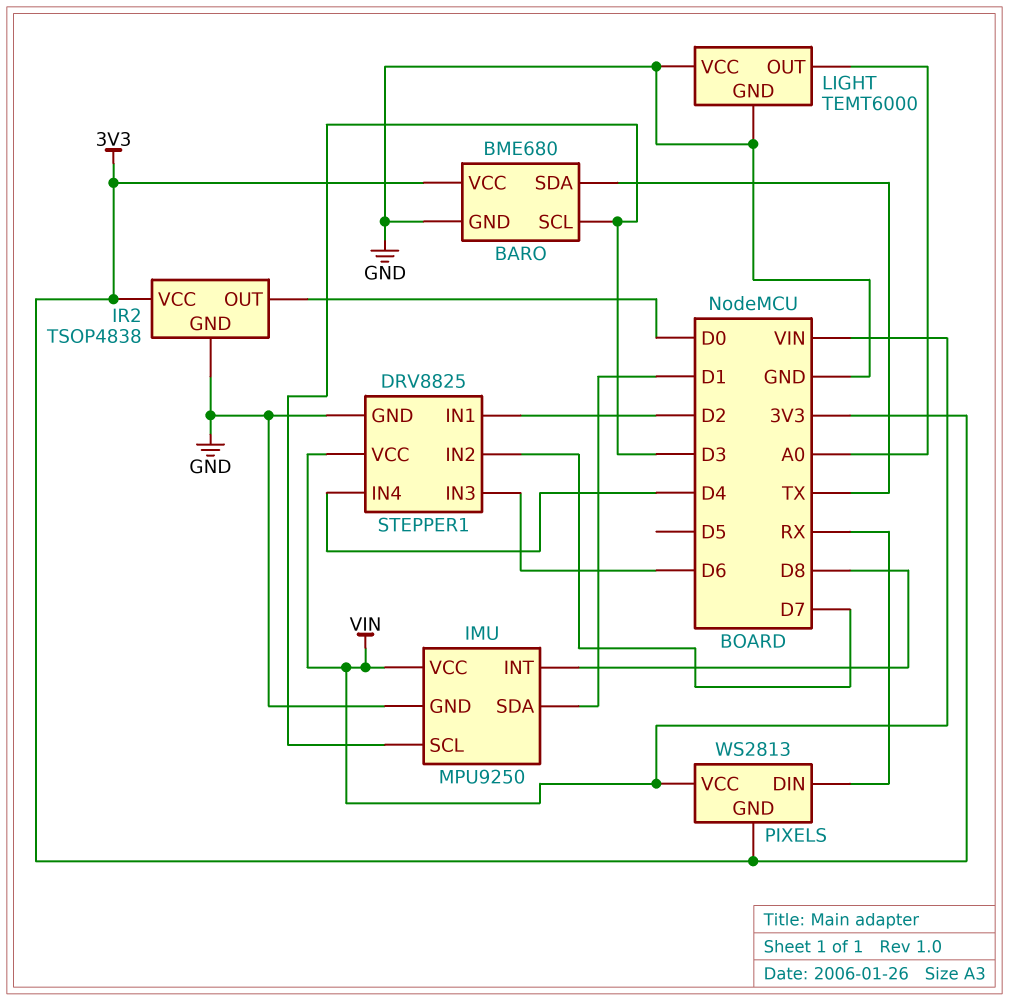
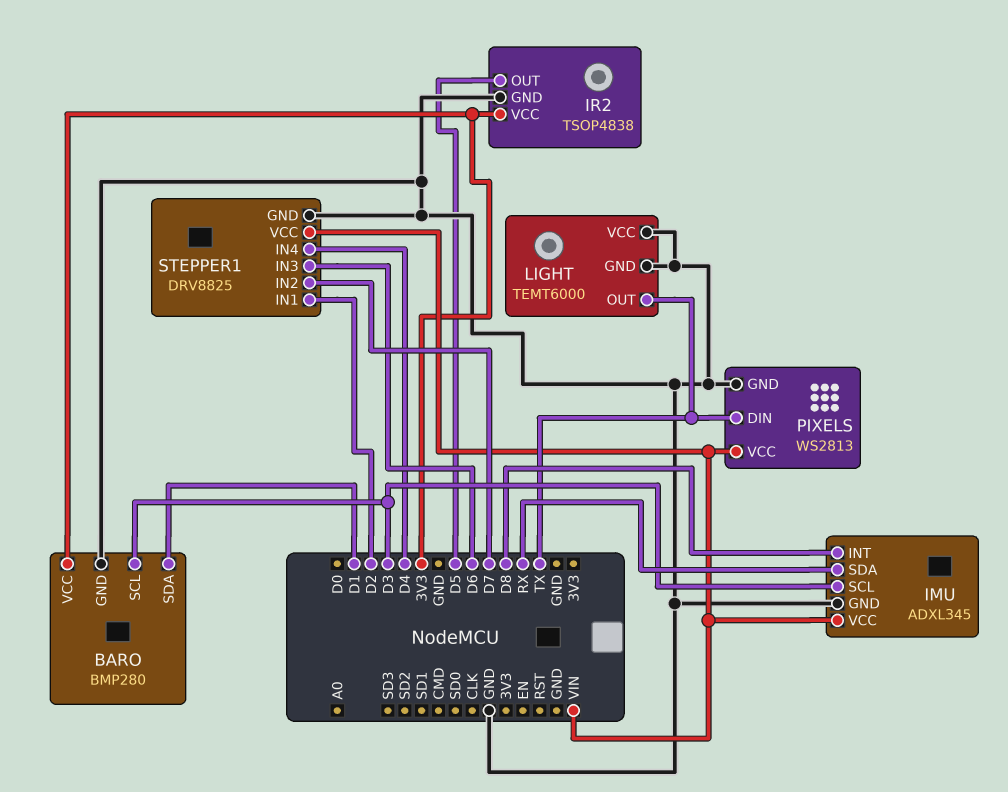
BARO: BME680 -> BMP280
BARO pin SDA: TX -> D1
IMU: MPU9250 -> ADXL345
IMU pin SDA: D1 -> RX
IR2 pin OUT: D0 -> D5
LIGHT pin OUT: A0 -> TX
PIXELS pin DIN: RX -> TX
PIXELS pin GND: 3V3 -> GND

